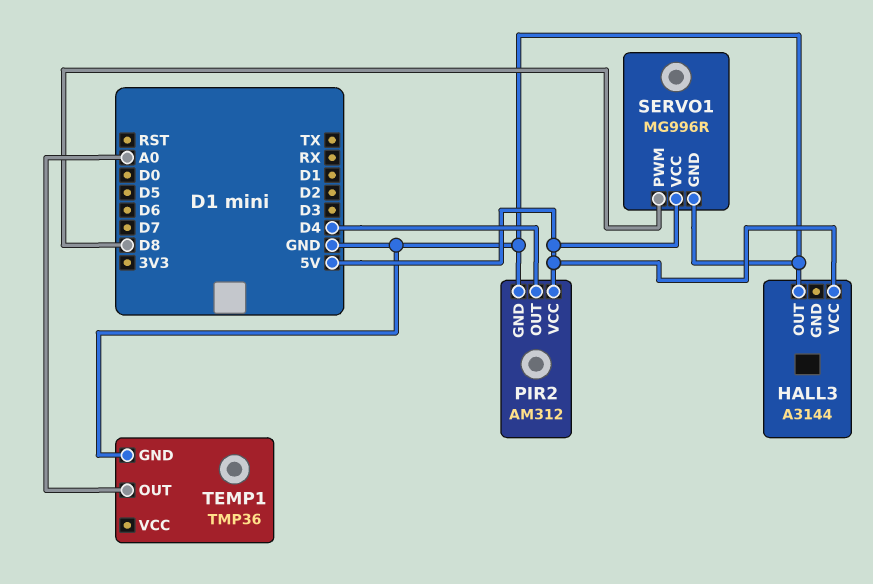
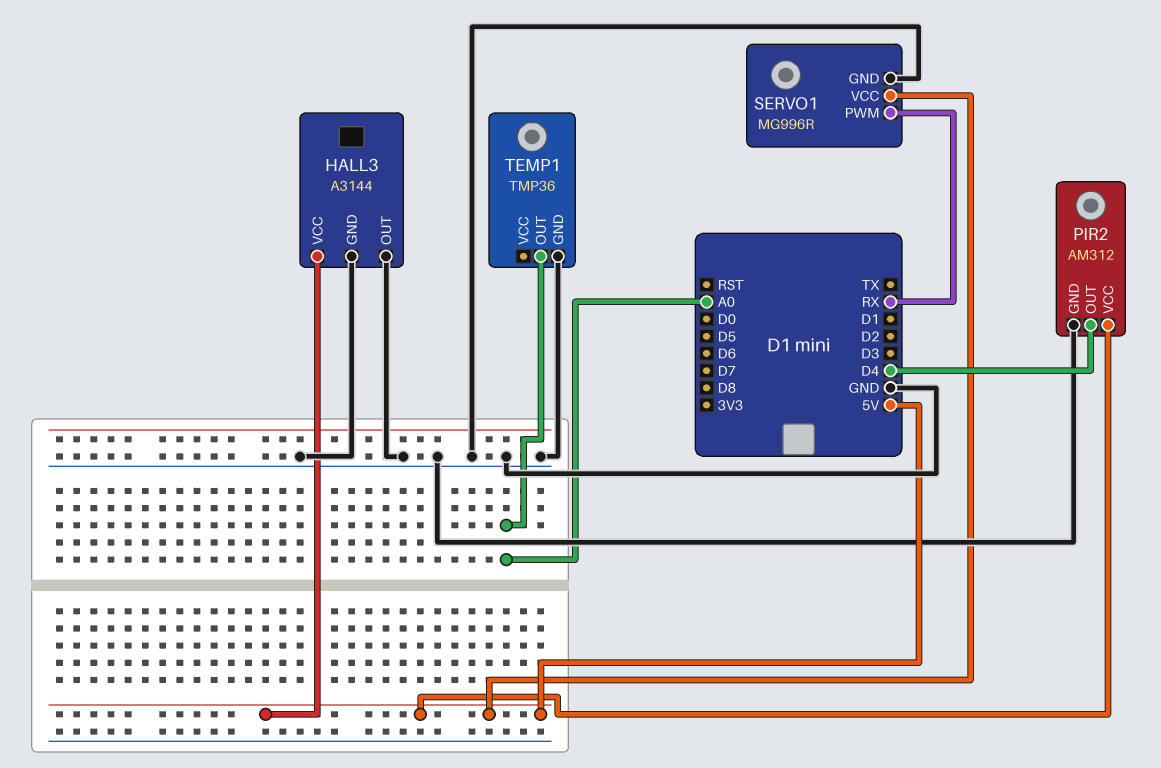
HALL3 pin GND: none -> GND
SERVO1 pin PWM: D8 -> RX

